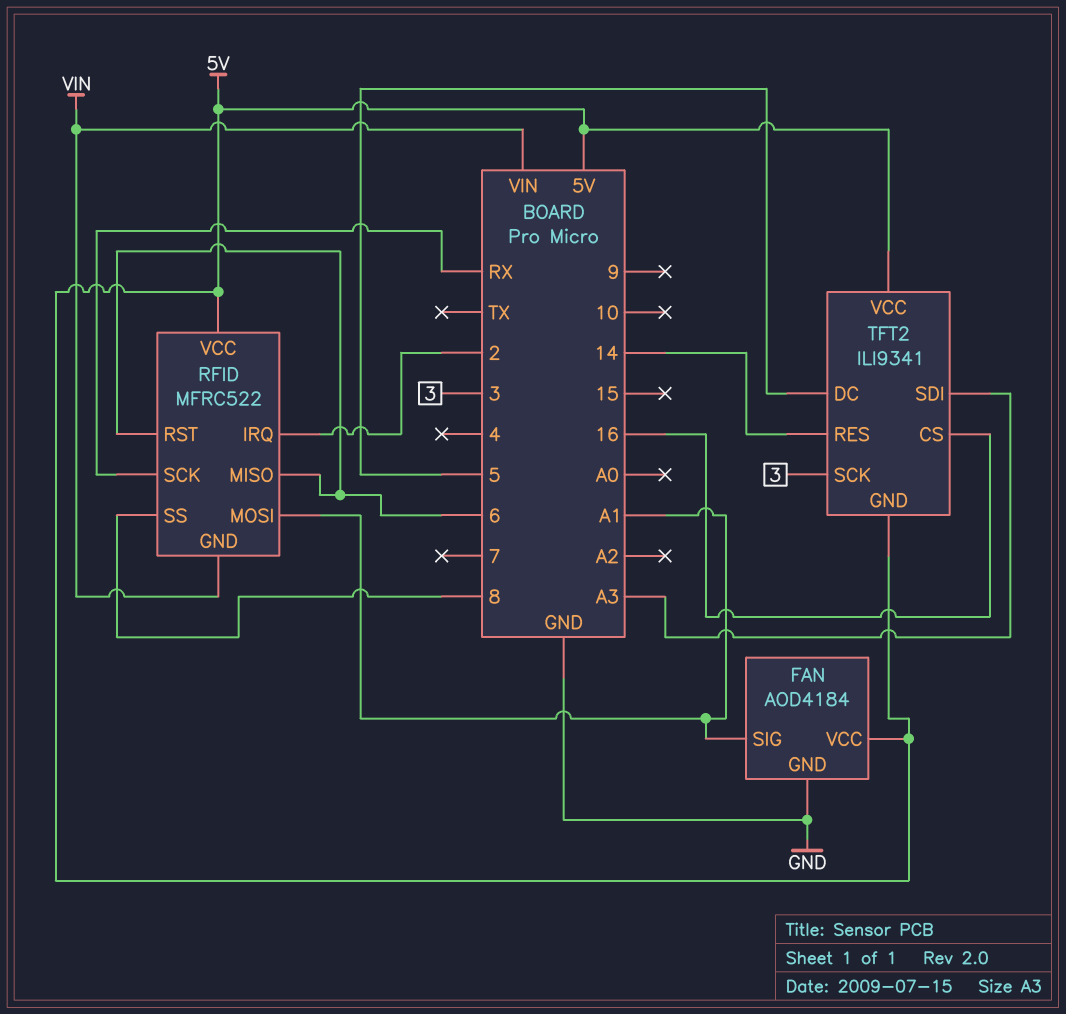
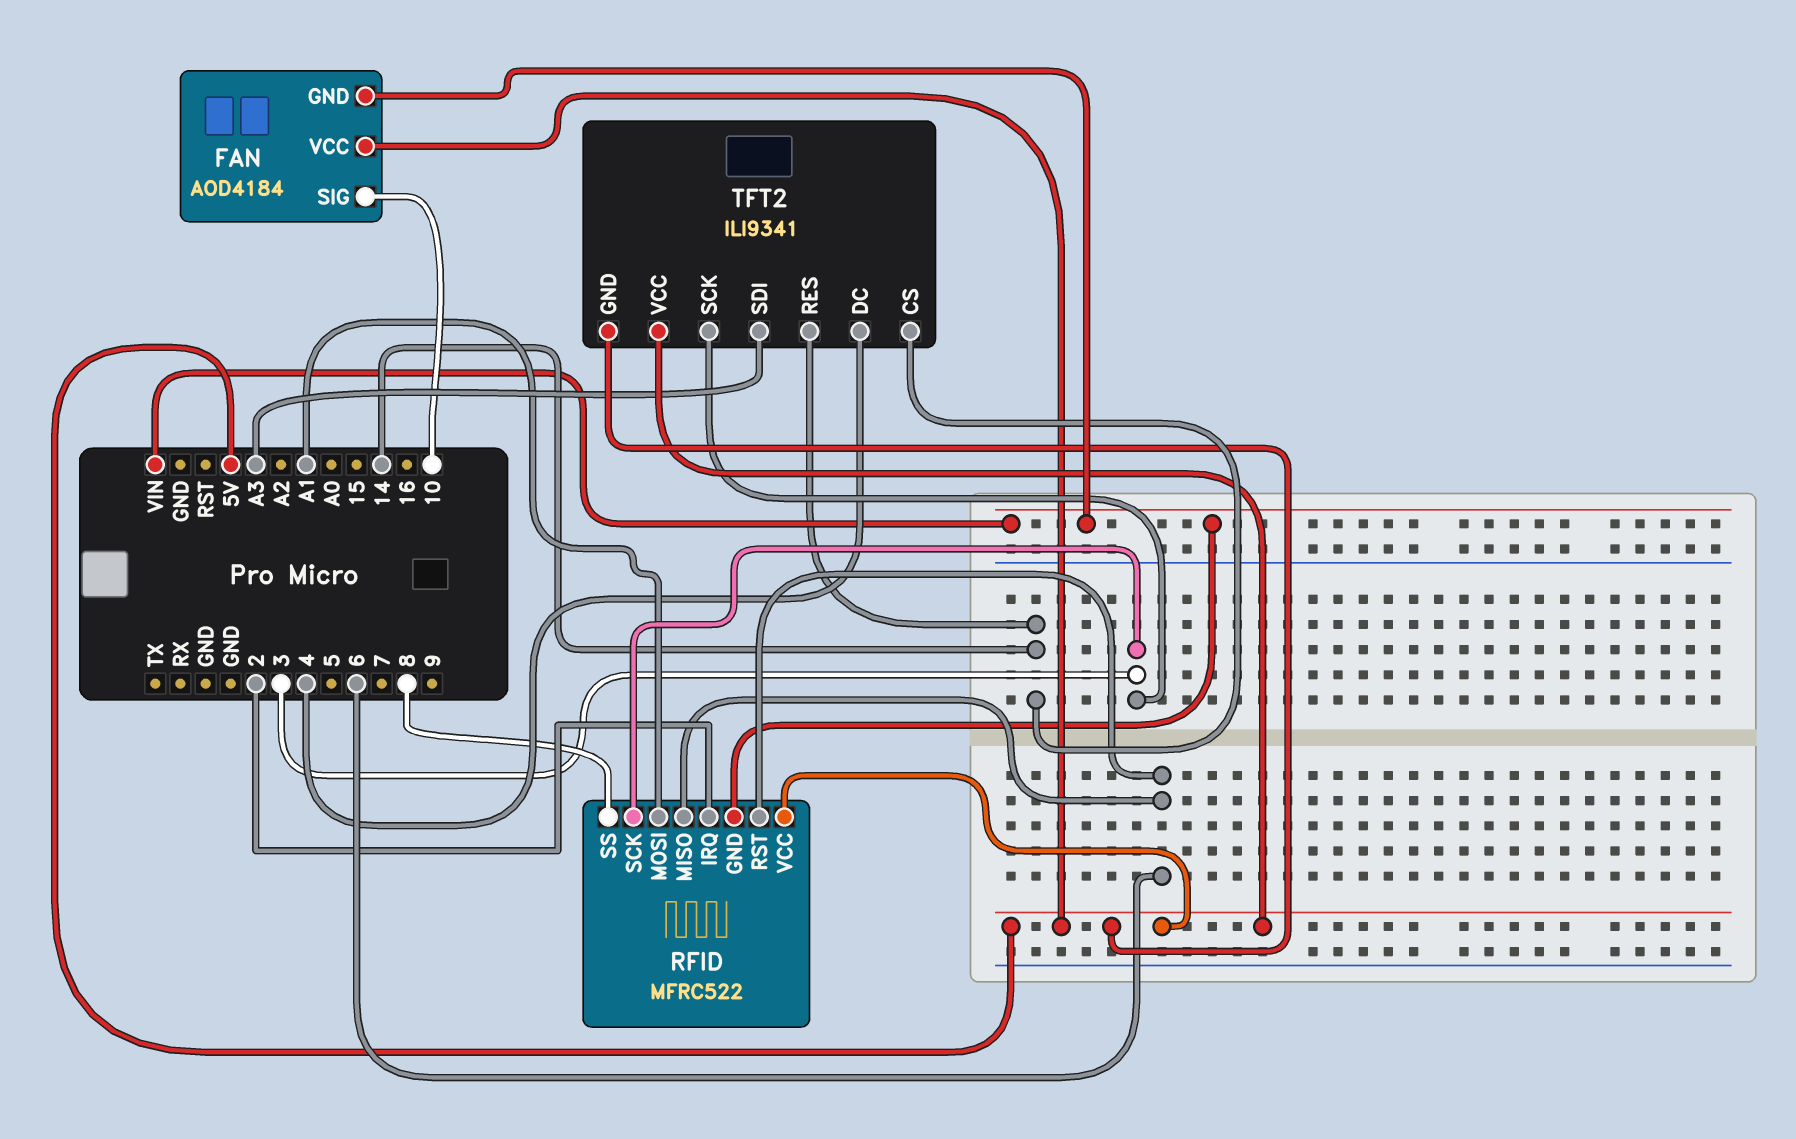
FAN pin GND: GND -> VIN
FAN pin SIG: A1 -> 10
RFID pin SCK: RX -> 3
TFT2 pin CS: 16 -> 14
TFT2 pin DC: 5 -> 4

